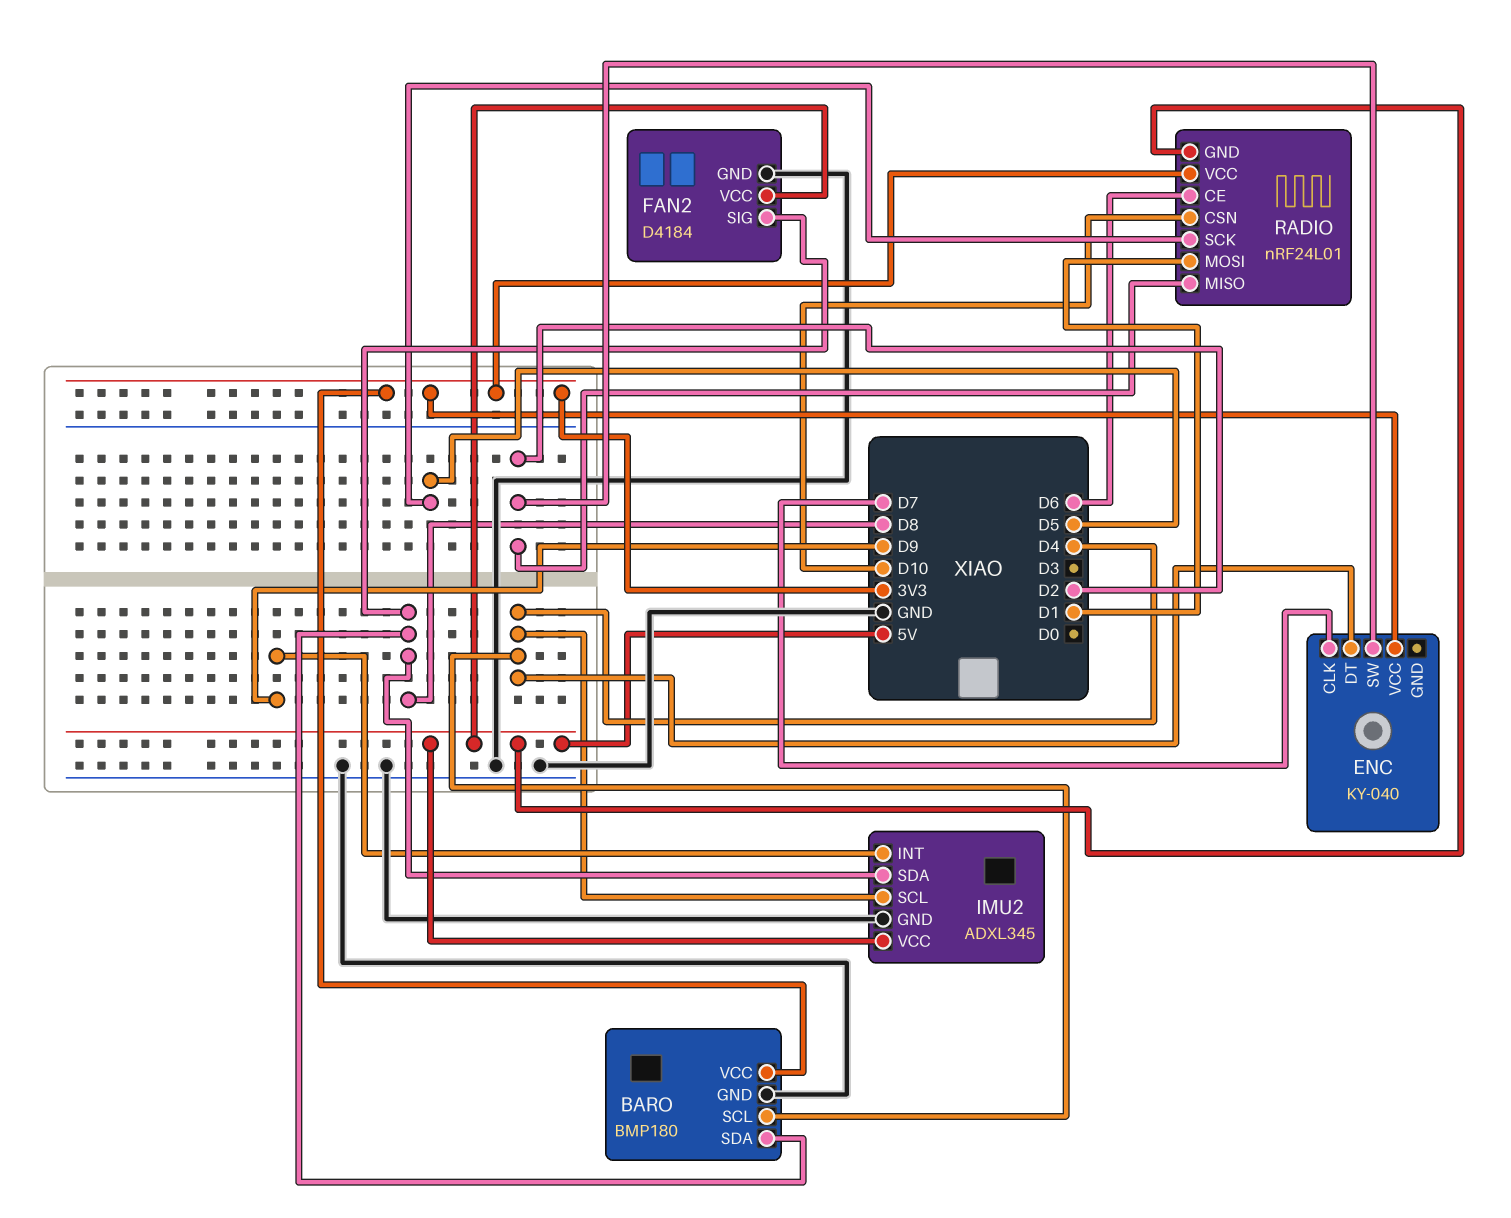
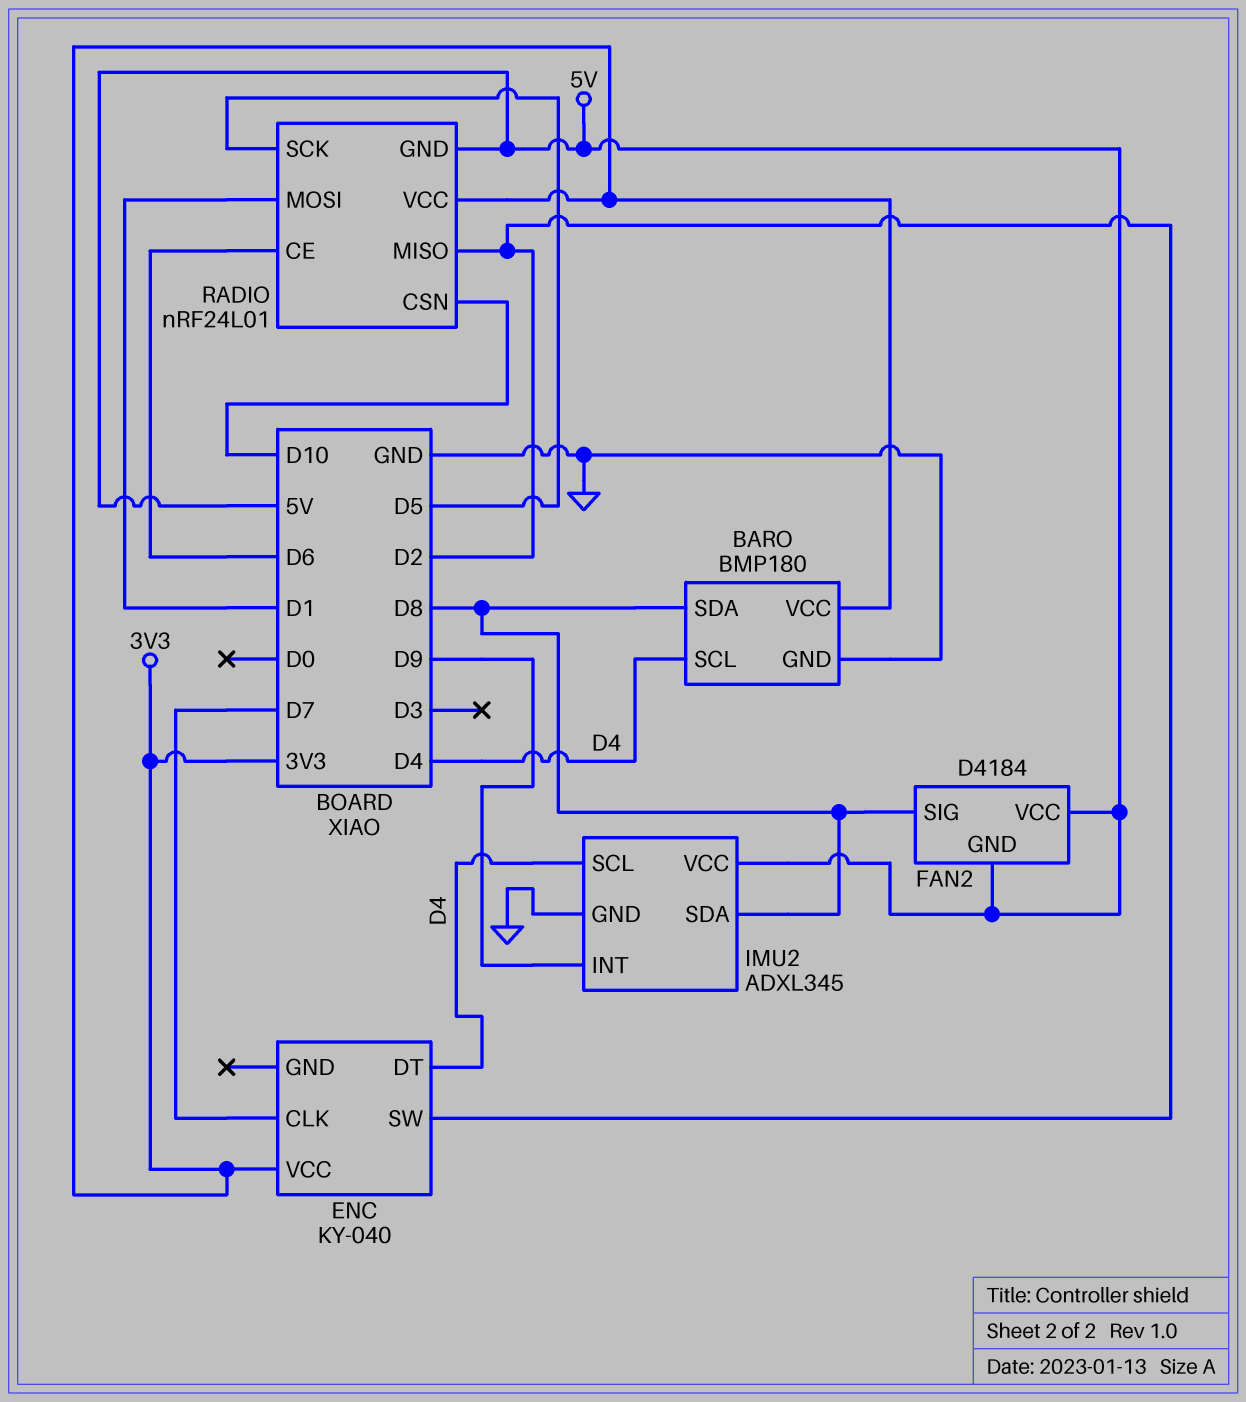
FAN2 pin GND: GND -> 5V

